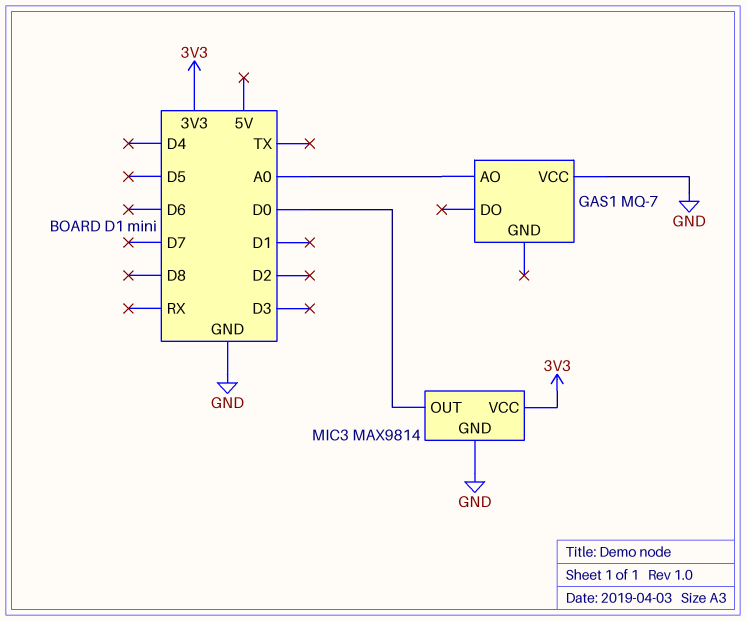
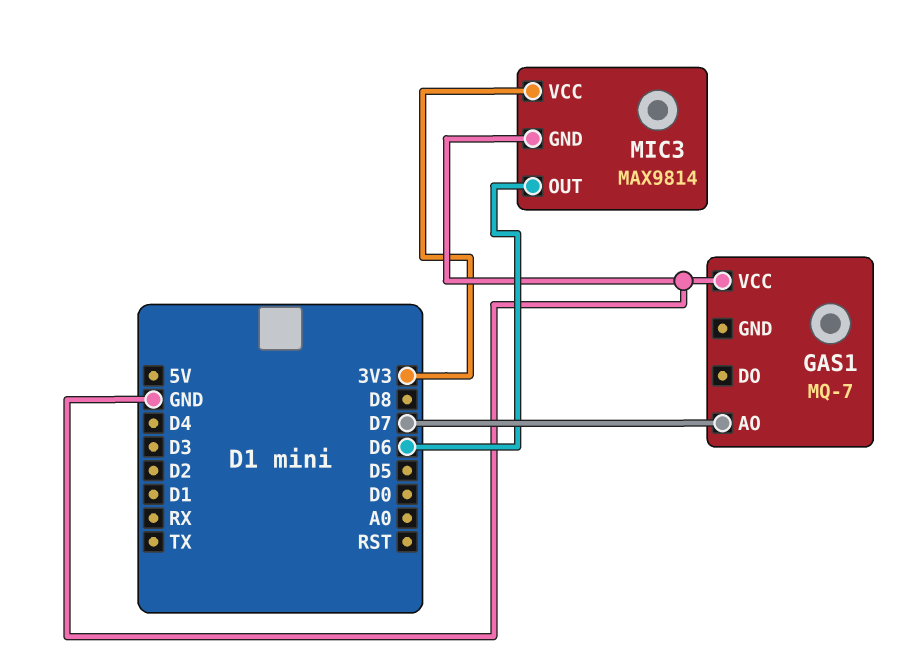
GAS1 pin AO: A0 -> D7
MIC3 pin OUT: D0 -> D6

